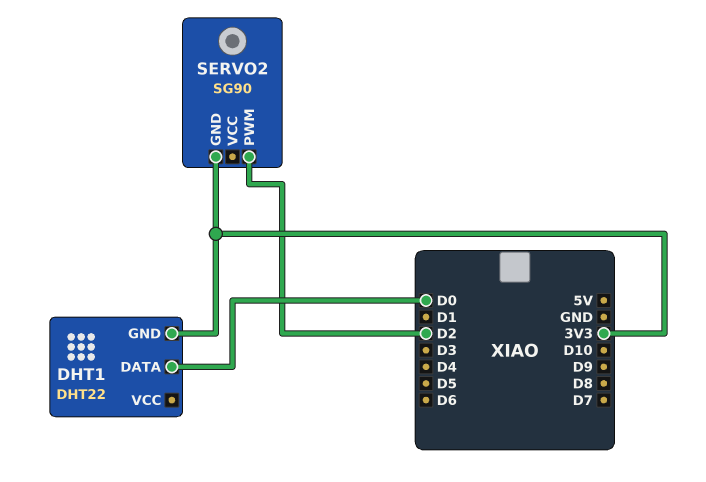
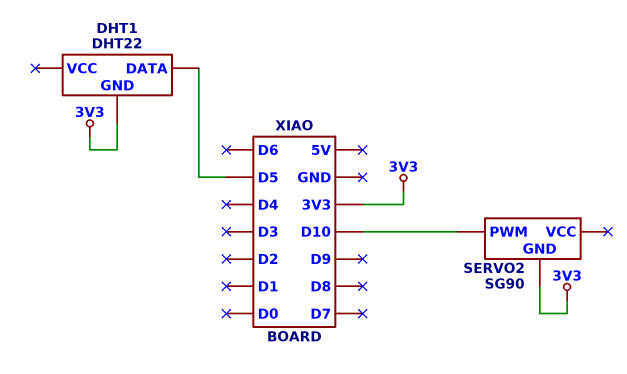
DHT1 pin DATA: D0 -> D5
SERVO2 pin PWM: D2 -> D10

